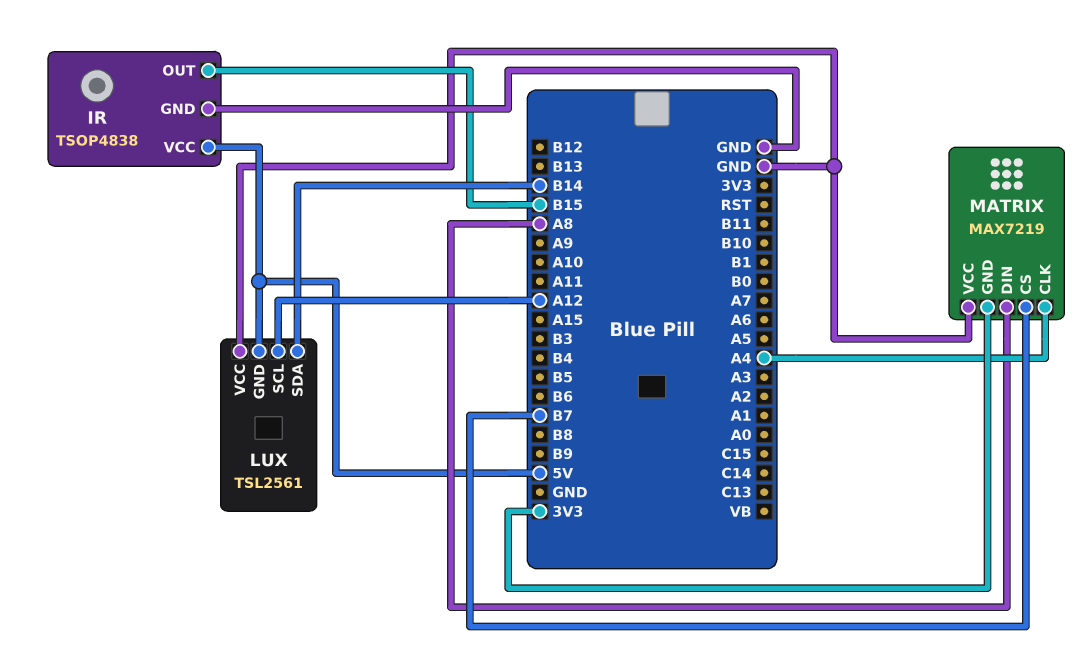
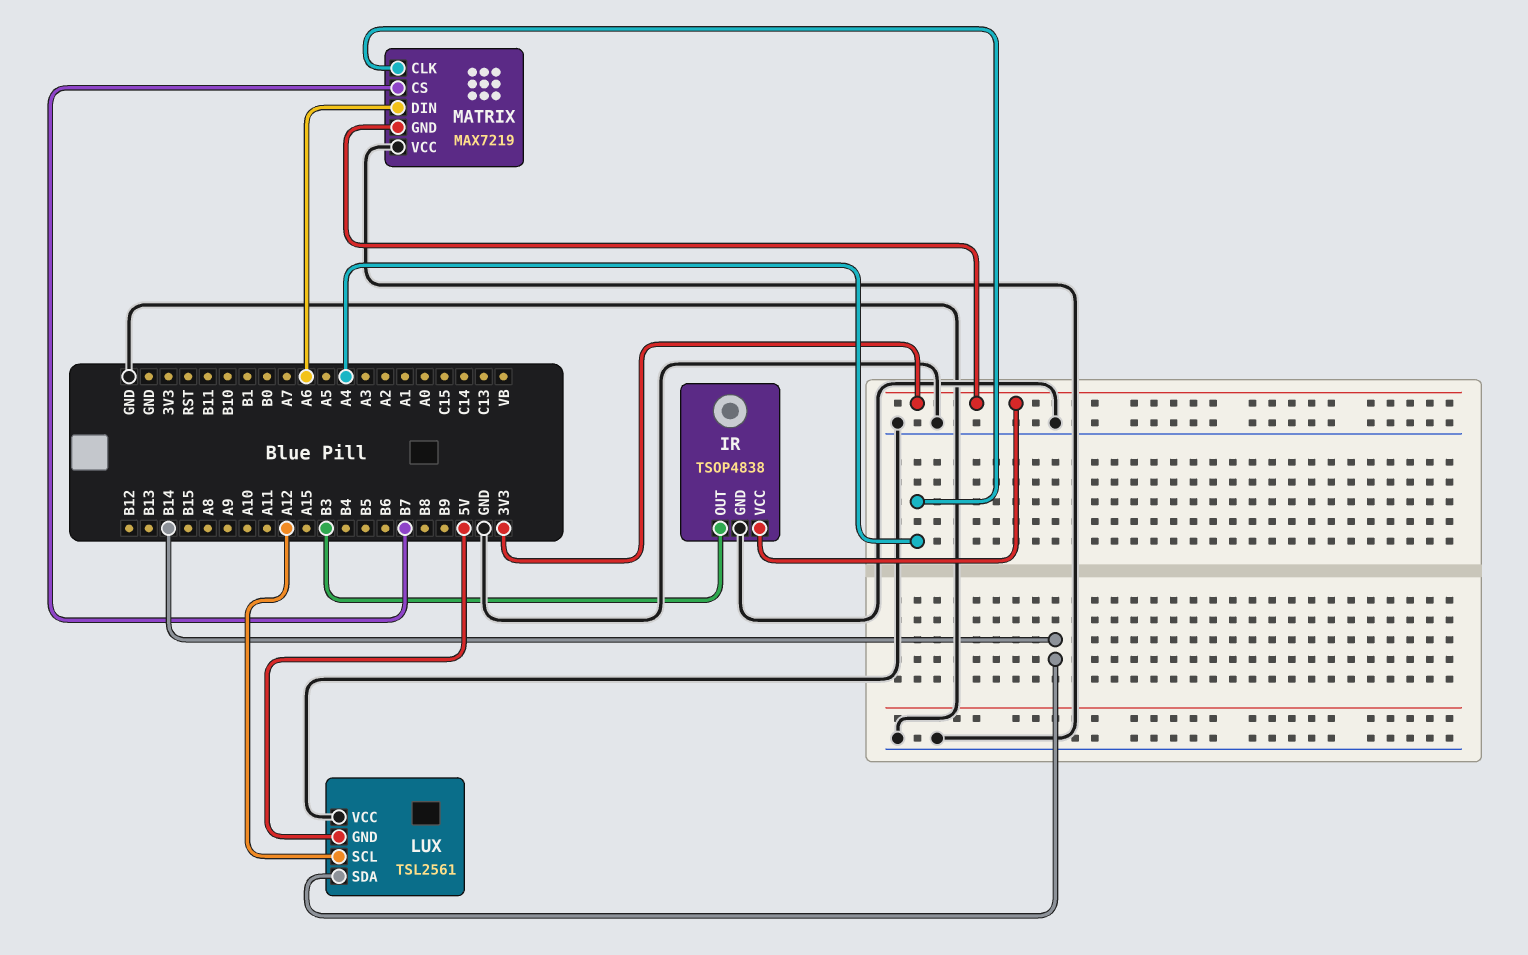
IR pin OUT: B15 -> B3
IR pin VCC: 5V -> 3V3
MATRIX pin DIN: A8 -> A6

